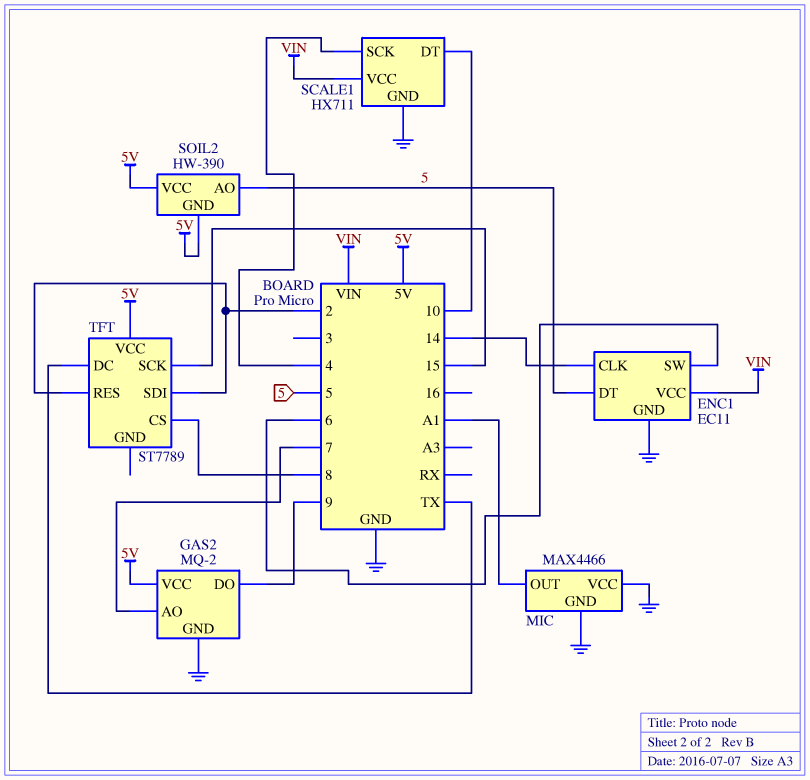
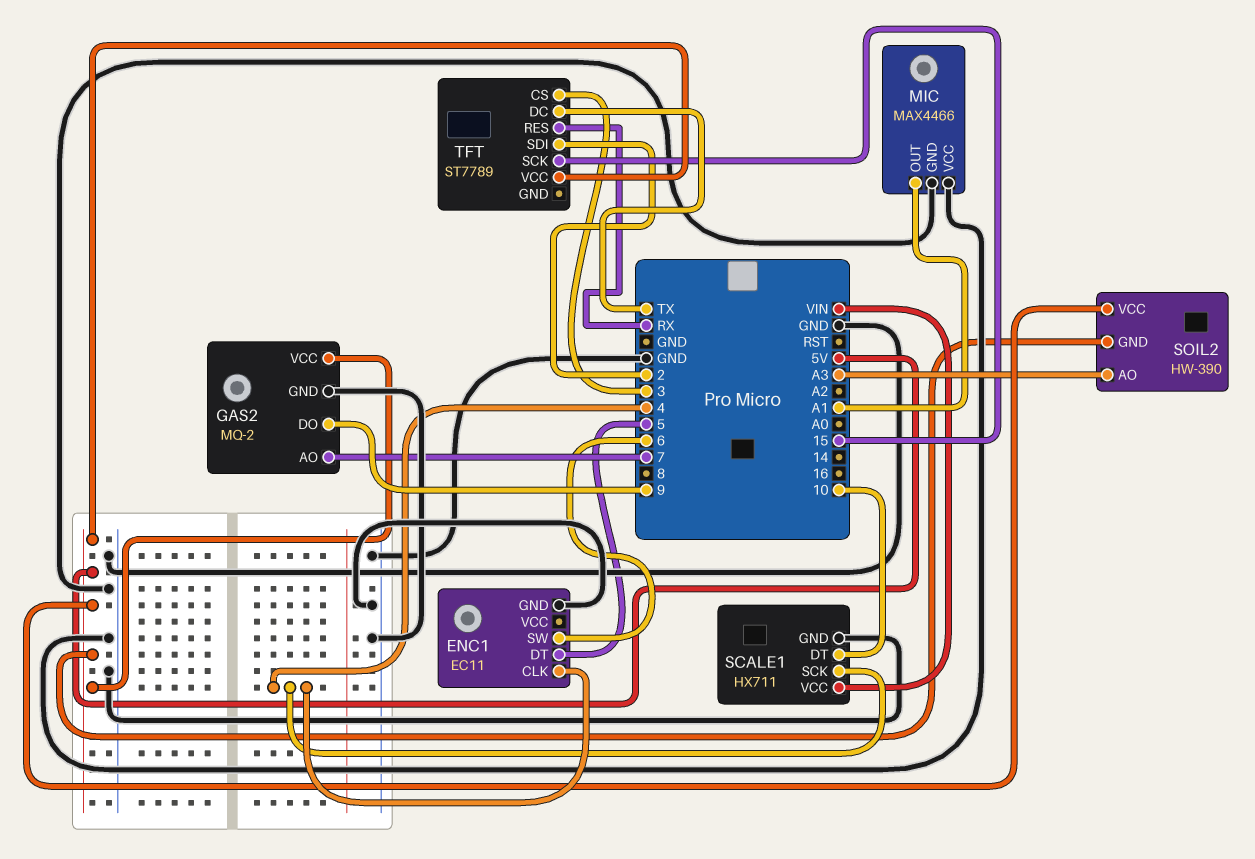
ENC1 pin CLK: 14 -> 4
ENC1 pin VCC: VIN -> none
SOIL2 pin AO: 5 -> A3
TFT pin CS: 8 -> 3
TFT pin RES: 2 -> RX

